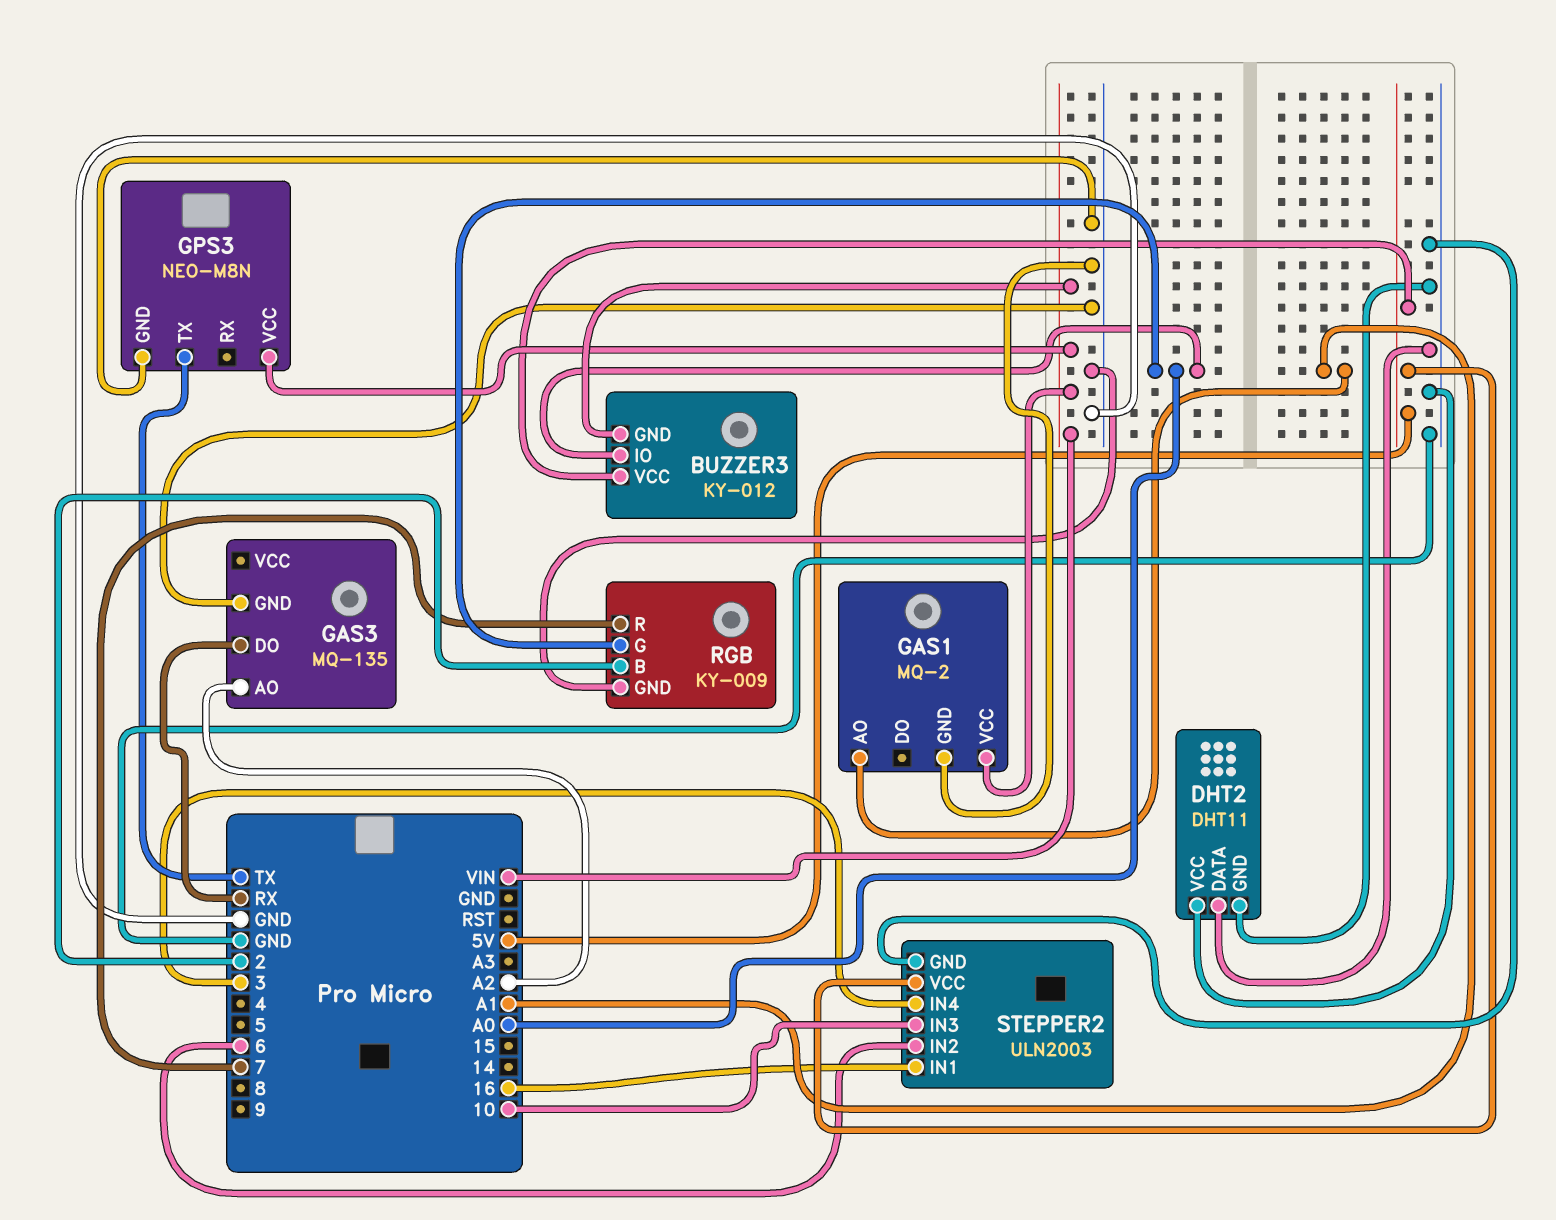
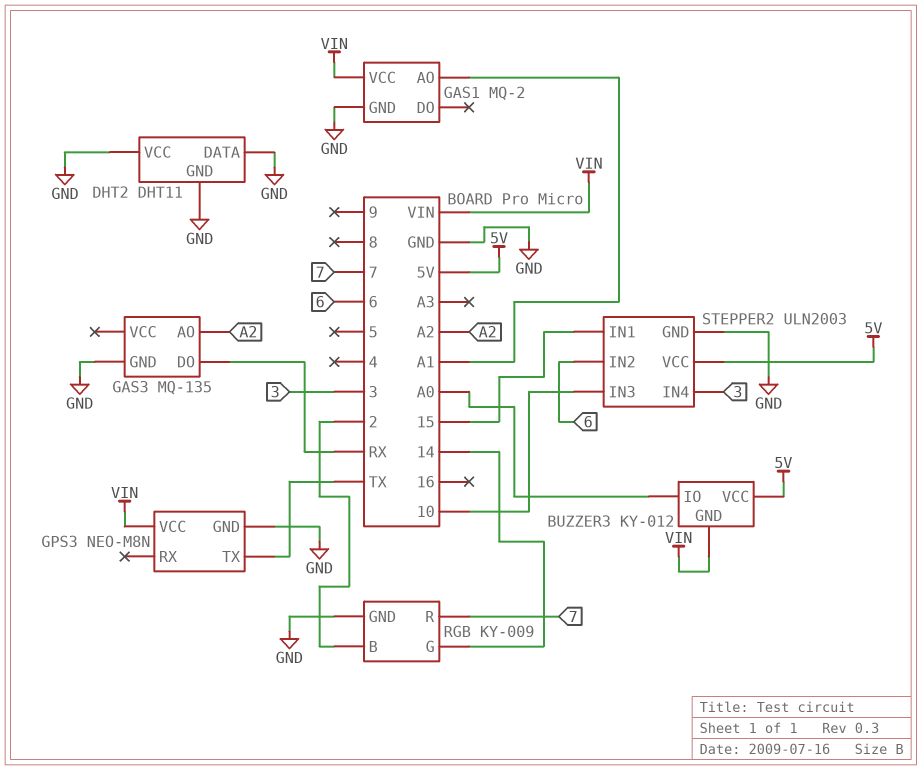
RGB pin G: A0 -> 14
STEPPER2 pin IN1: 16 -> 15

